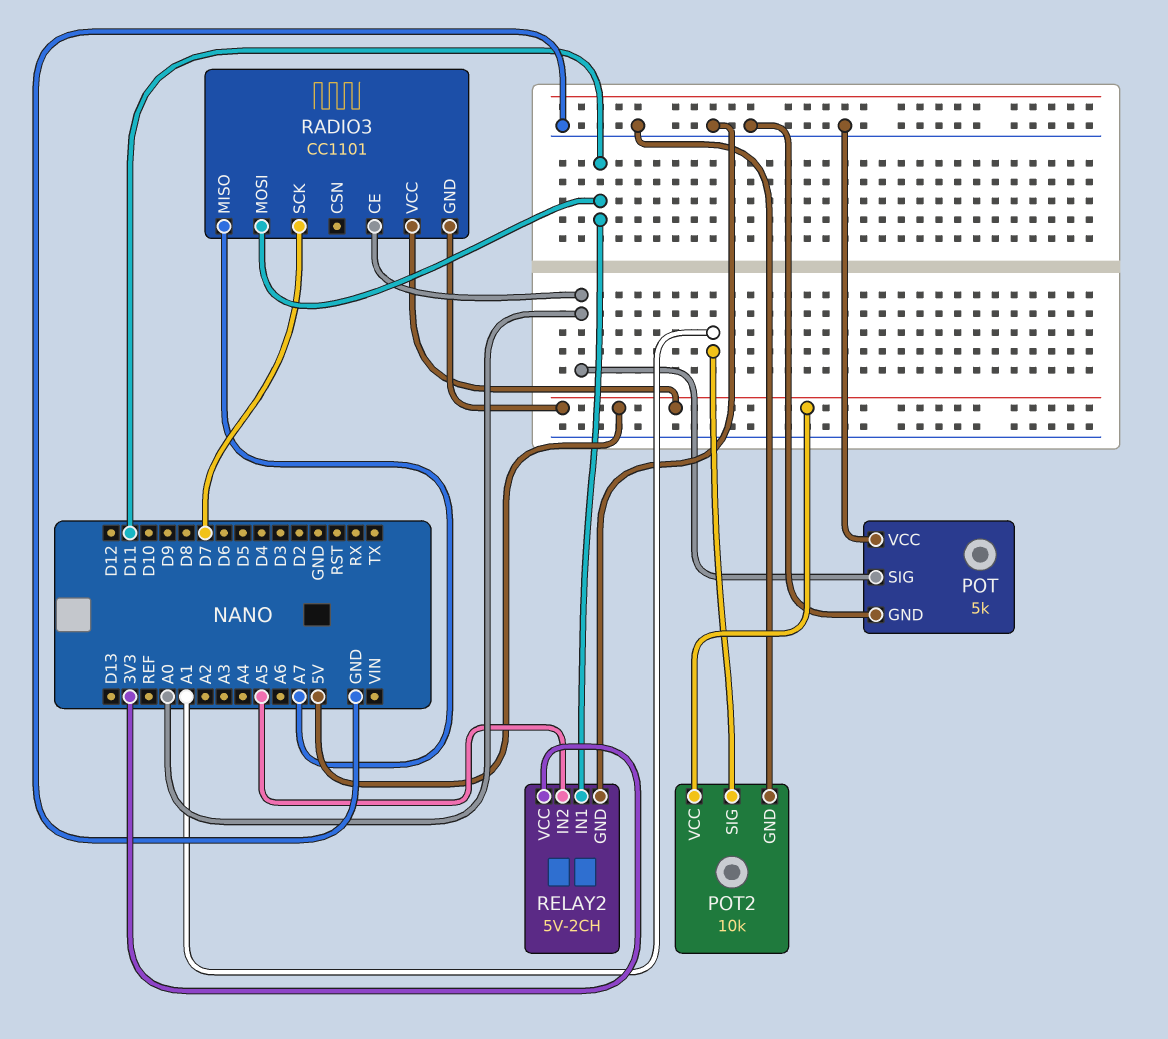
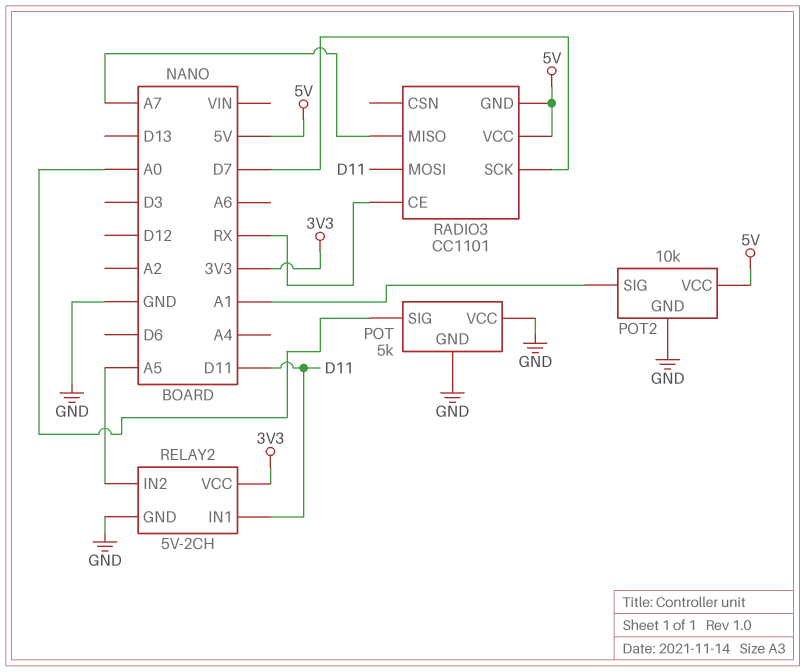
RADIO3 pin CE: A0 -> RX

